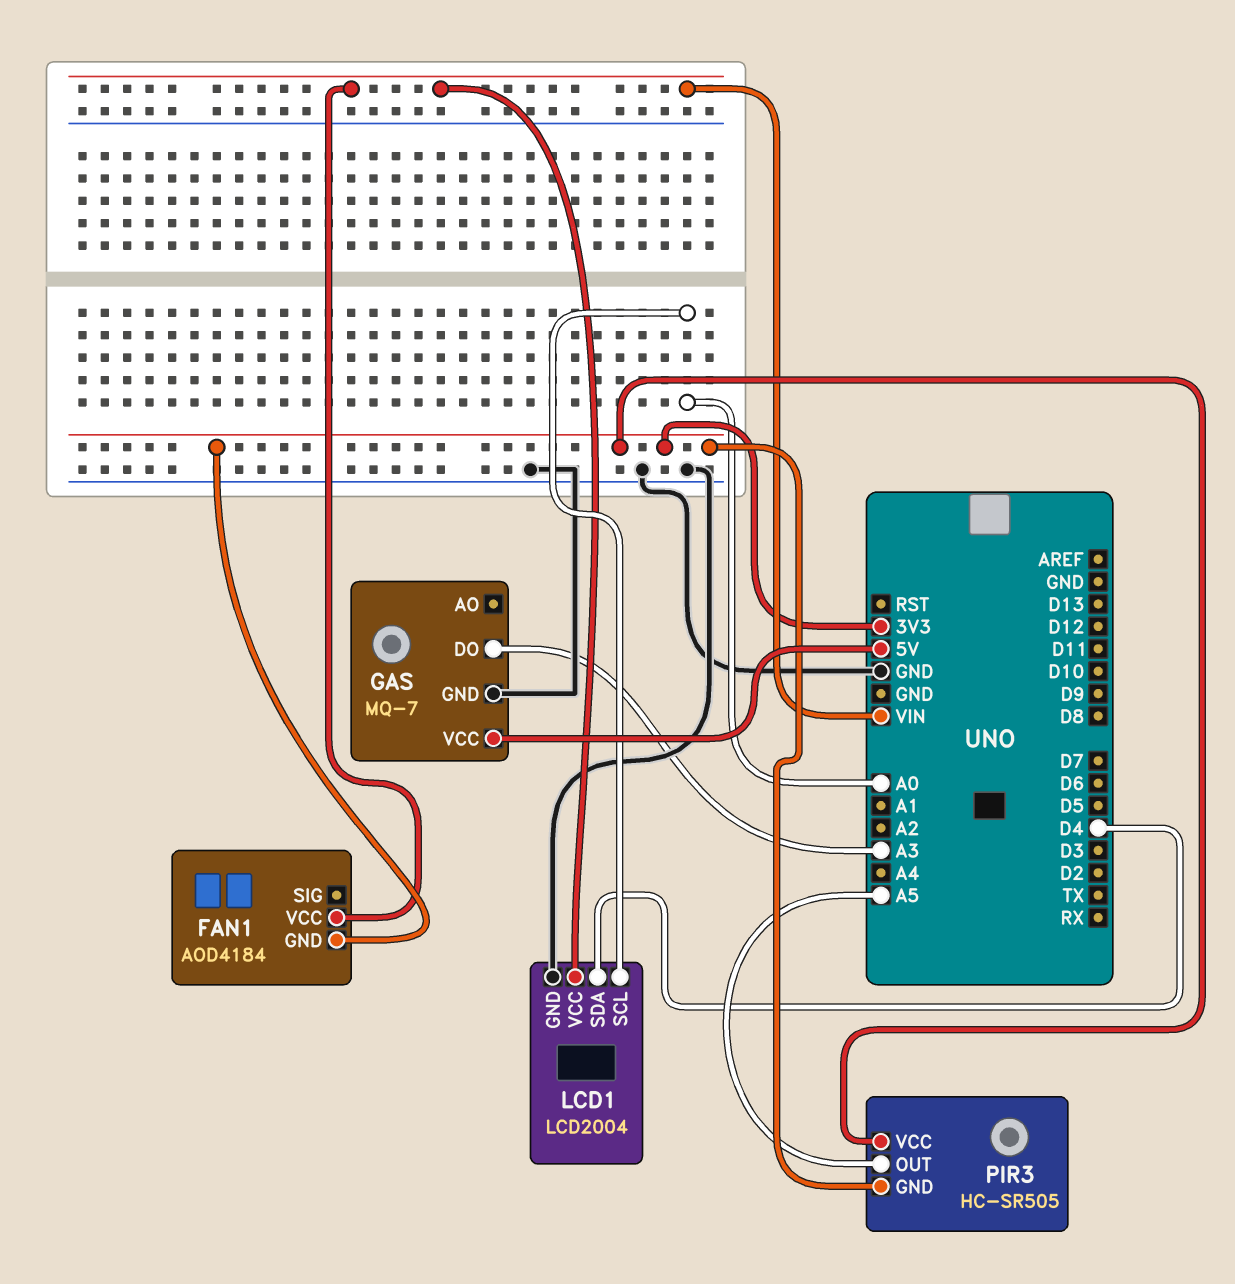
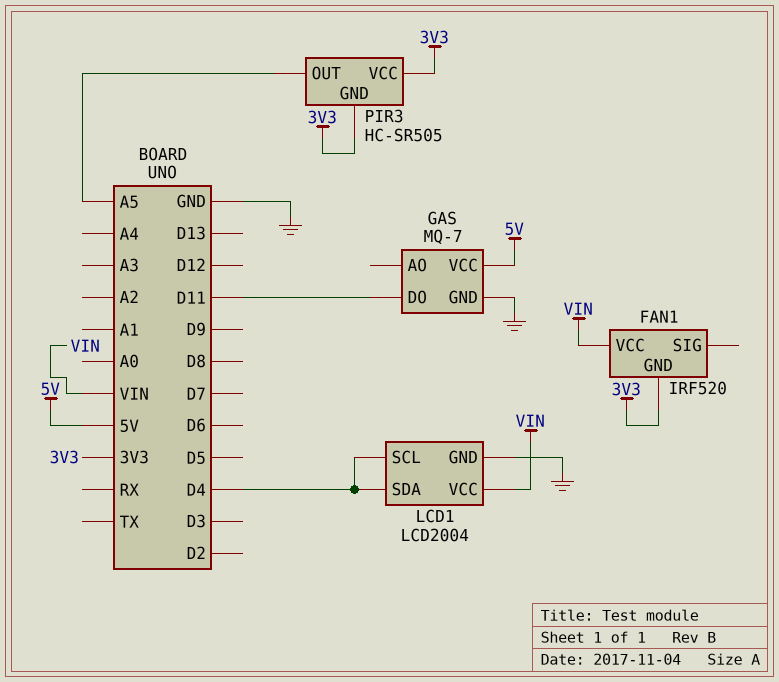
FAN1: AOD4184 -> IRF520
GAS pin DO: A3 -> D11
LCD1 pin SCL: A0 -> D4

